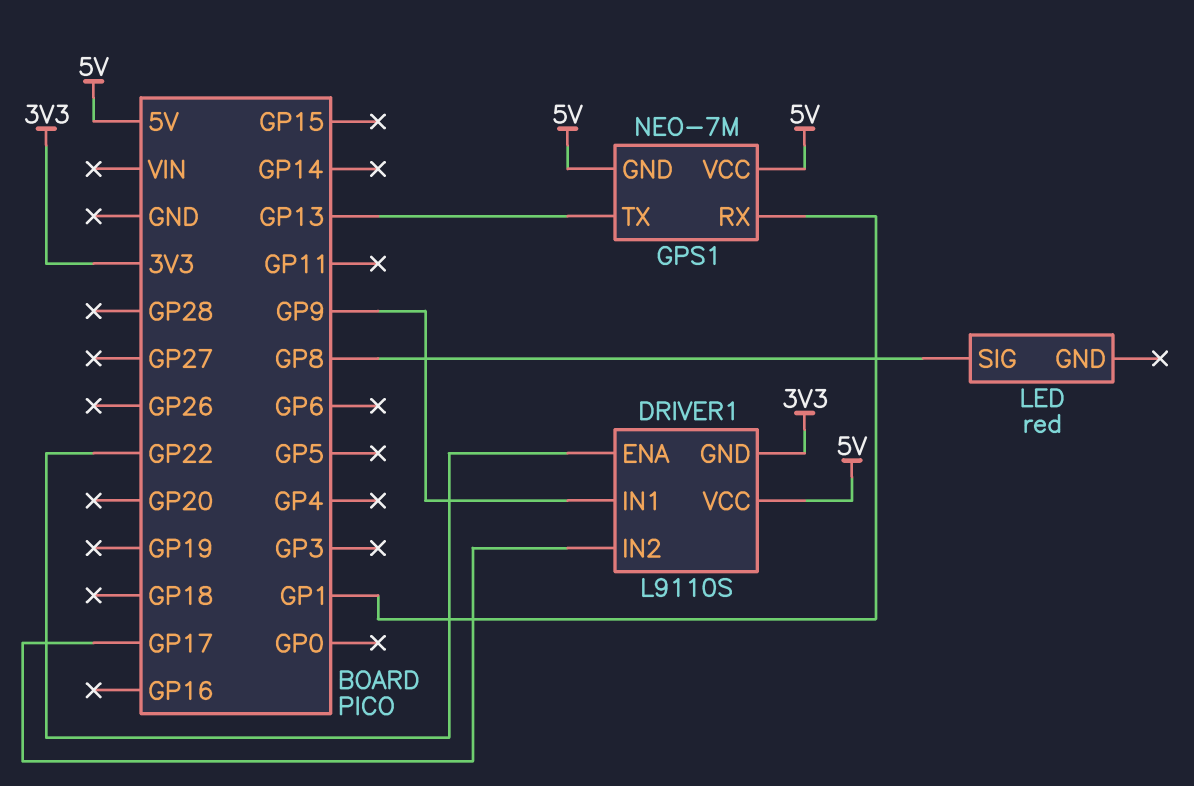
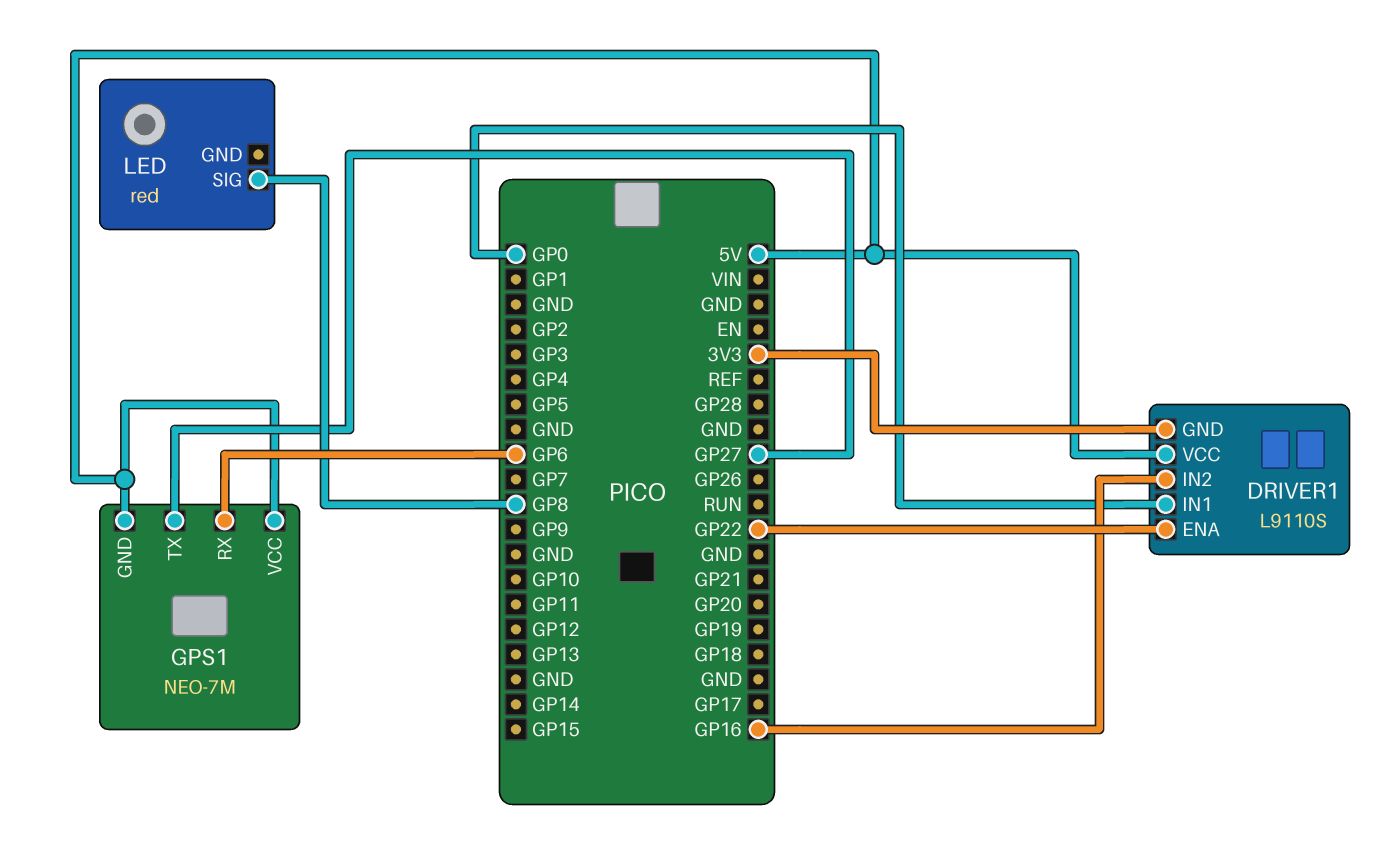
DRIVER1 pin IN1: GP9 -> GP0
DRIVER1 pin IN2: GP17 -> GP16
GPS1 pin RX: GP1 -> GP6
GPS1 pin TX: GP13 -> GP27

